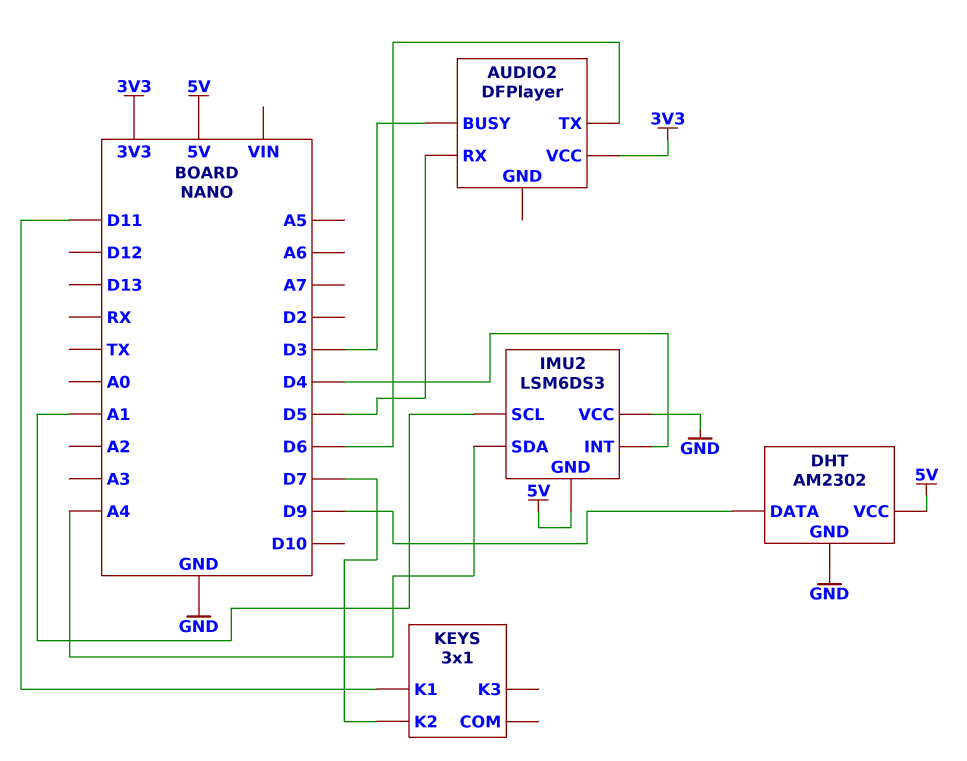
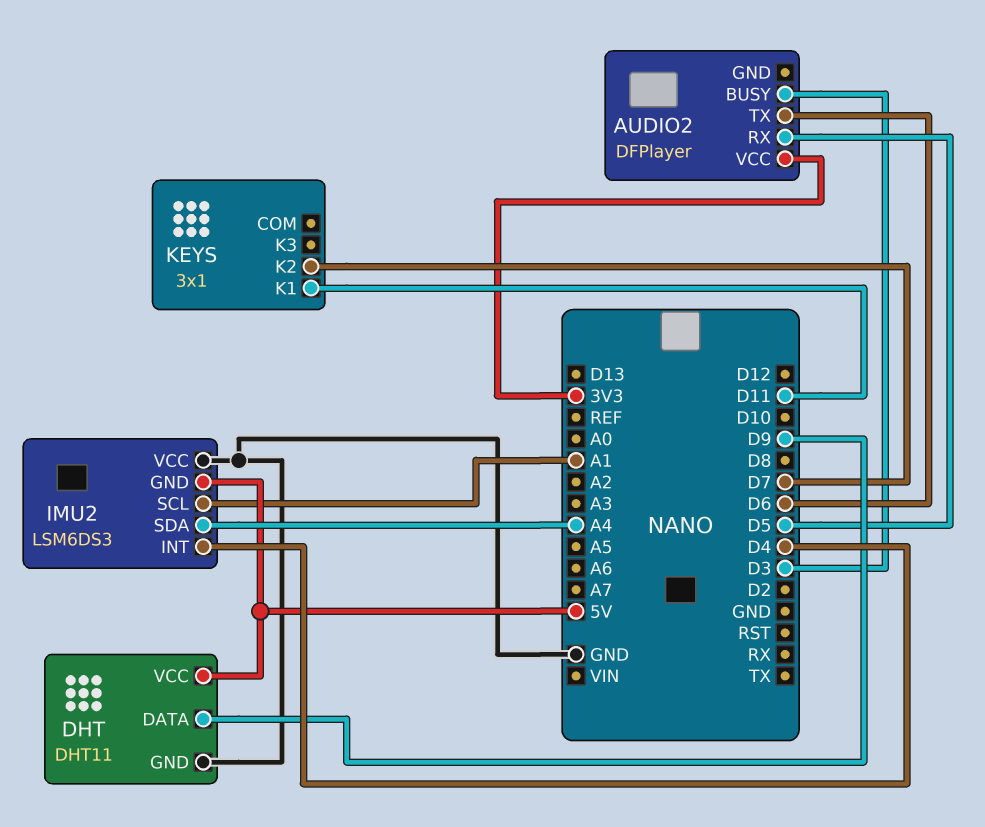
DHT: AM2302 -> DHT11

